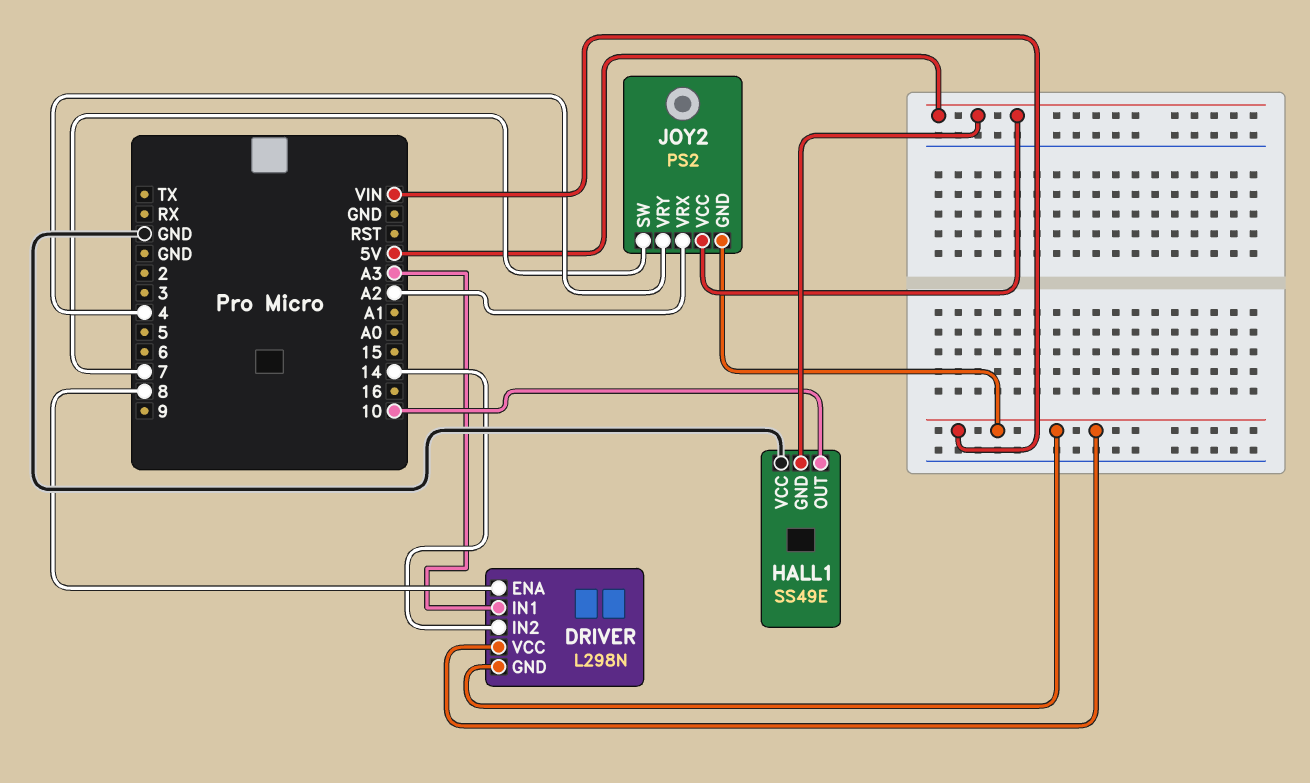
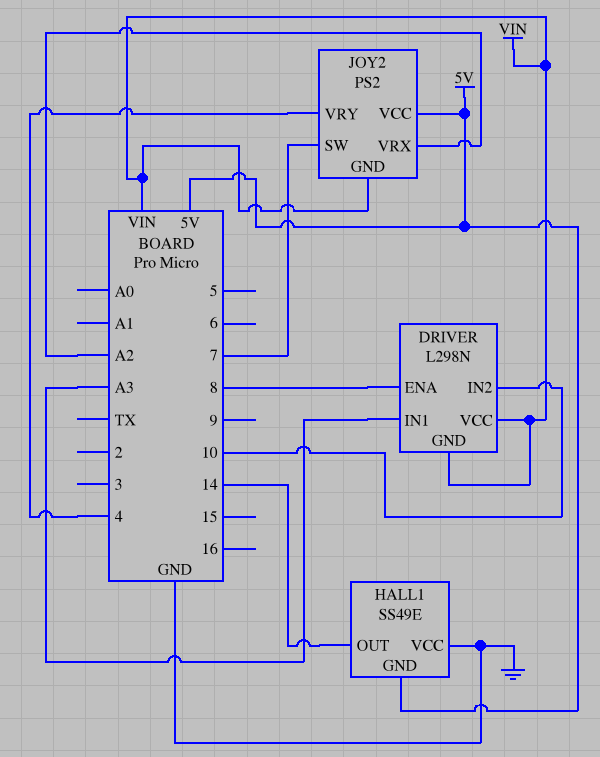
DRIVER pin IN2: 14 -> 10
HALL1 pin OUT: 10 -> 14

